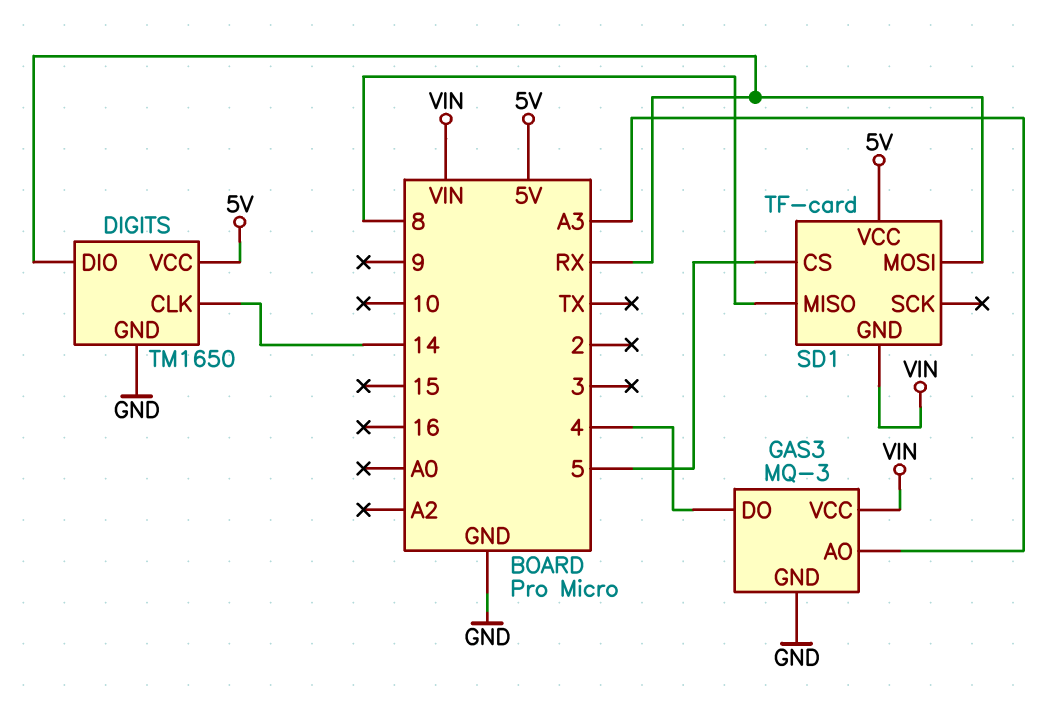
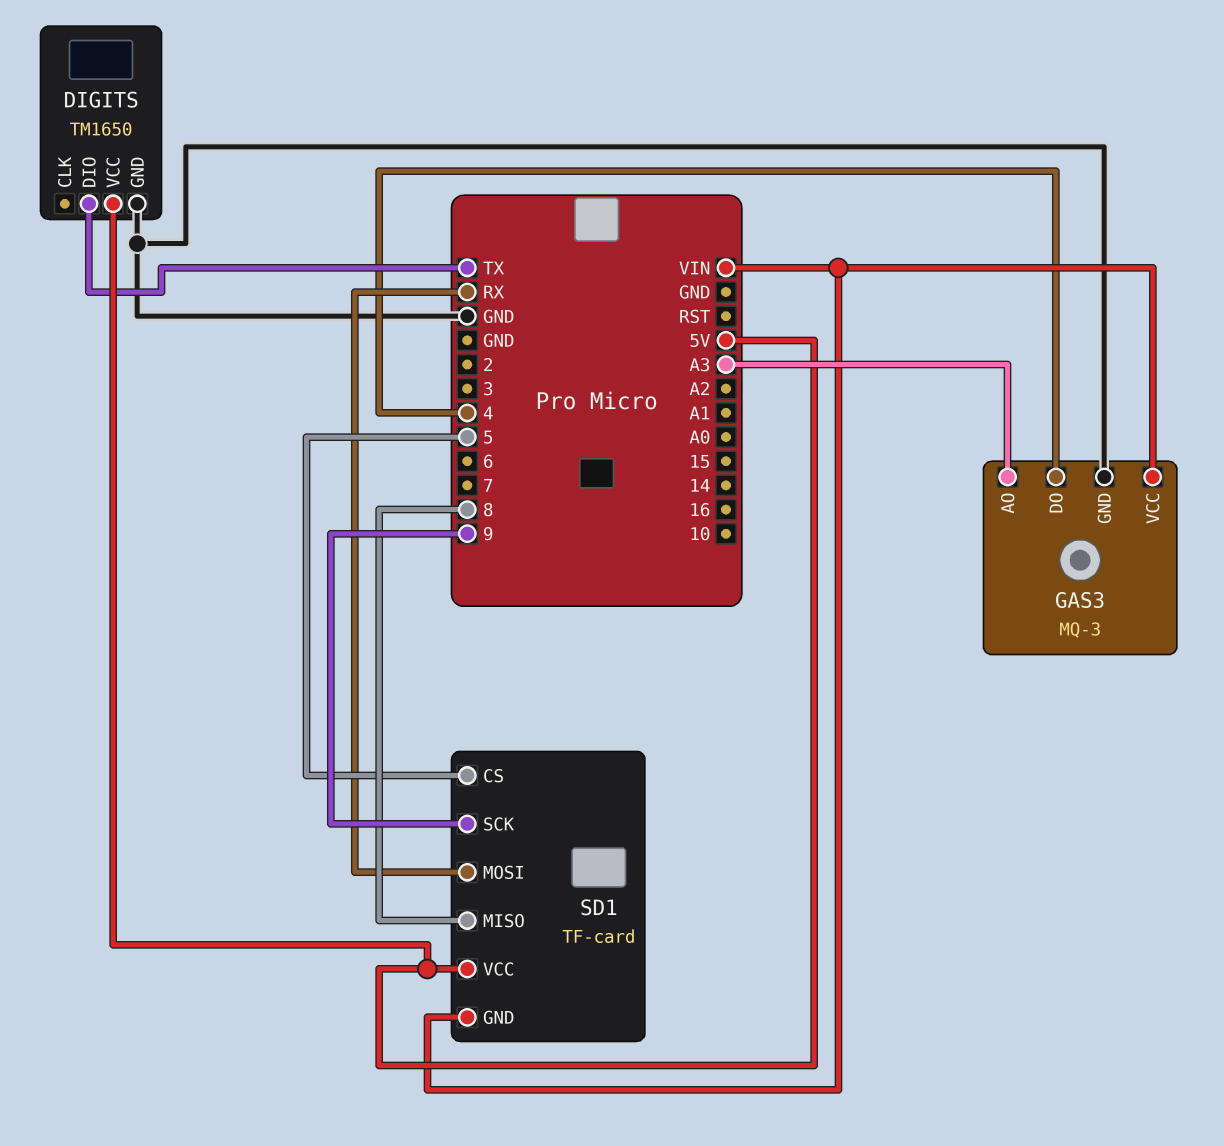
DIGITS pin CLK: 14 -> none
DIGITS pin DIO: RX -> TX
SD1 pin SCK: none -> 9

